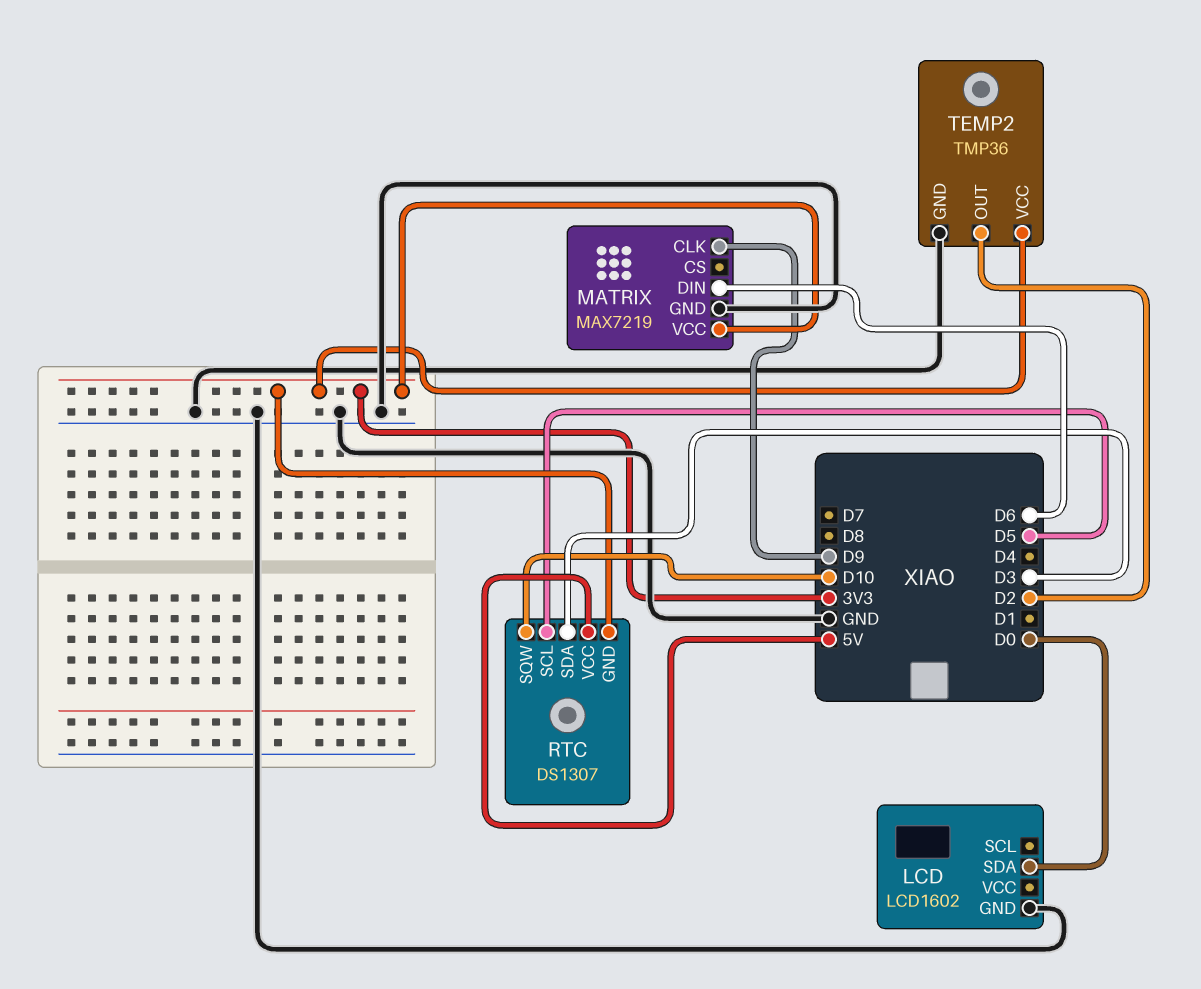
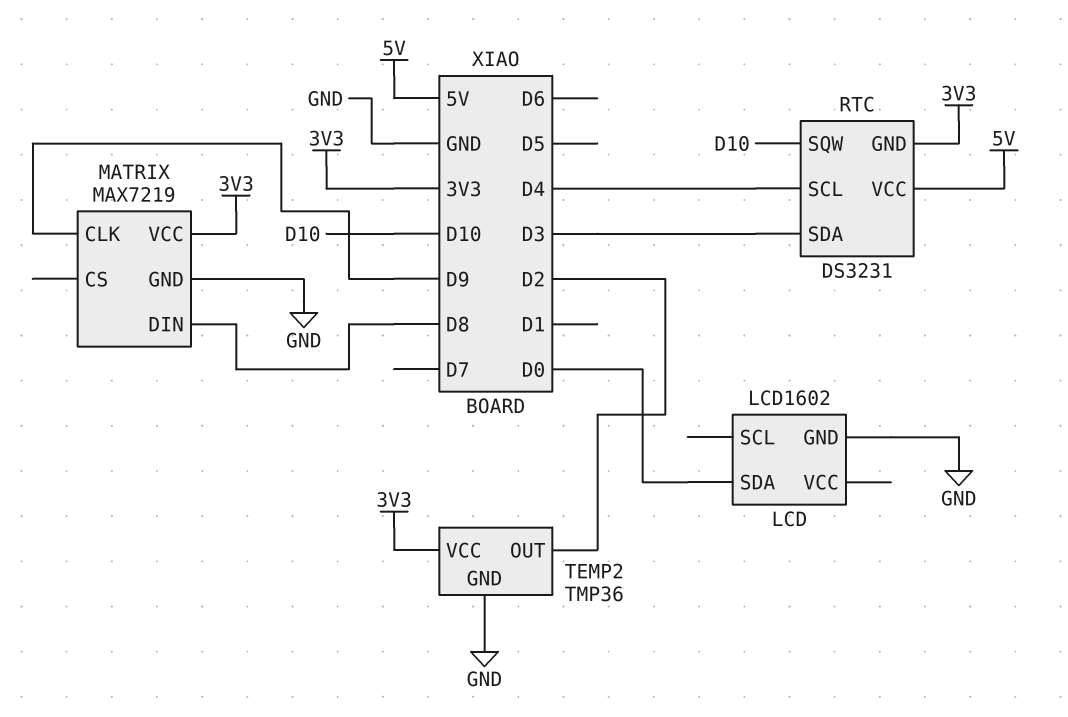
MATRIX pin DIN: D6 -> D8
RTC: DS1307 -> DS3231
RTC pin SCL: D5 -> D4

